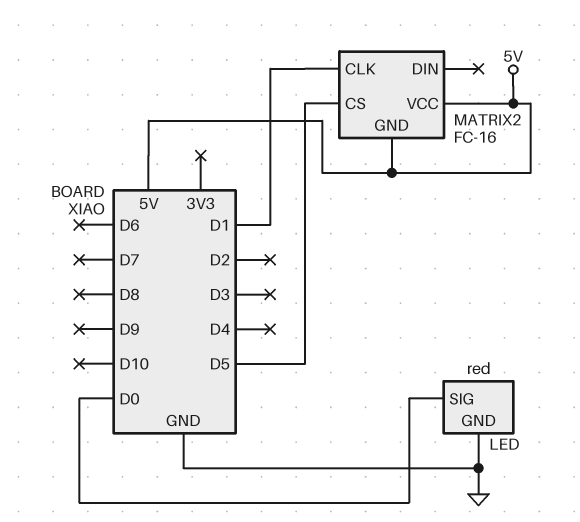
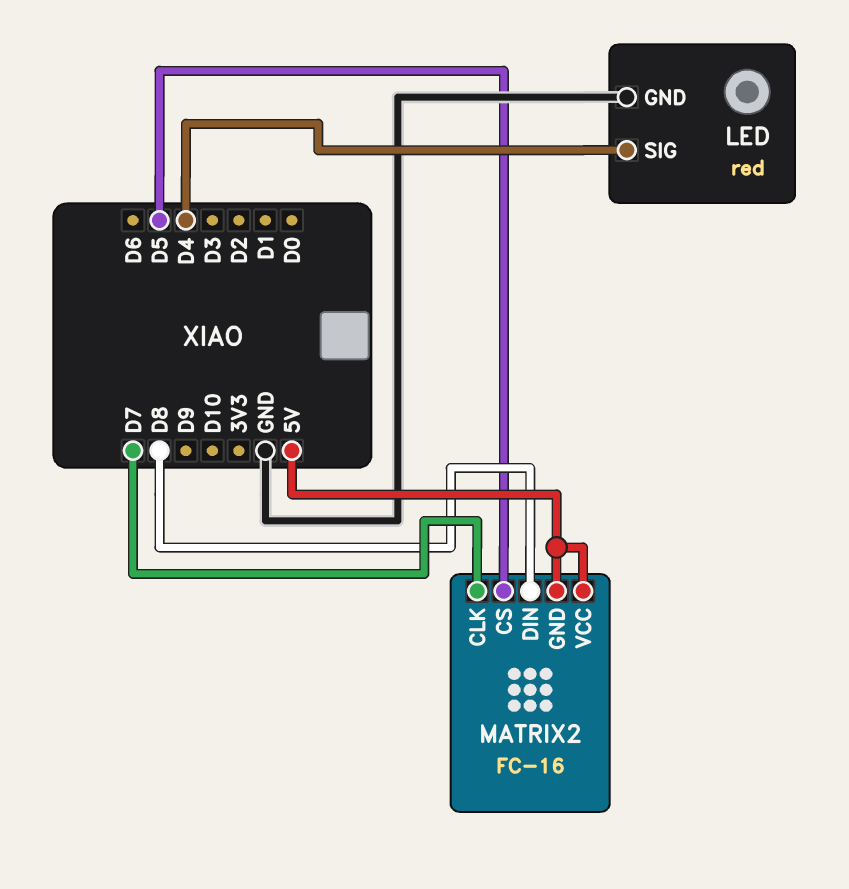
LED pin SIG: D0 -> D4
MATRIX2 pin CLK: D1 -> D7
MATRIX2 pin DIN: none -> D8

